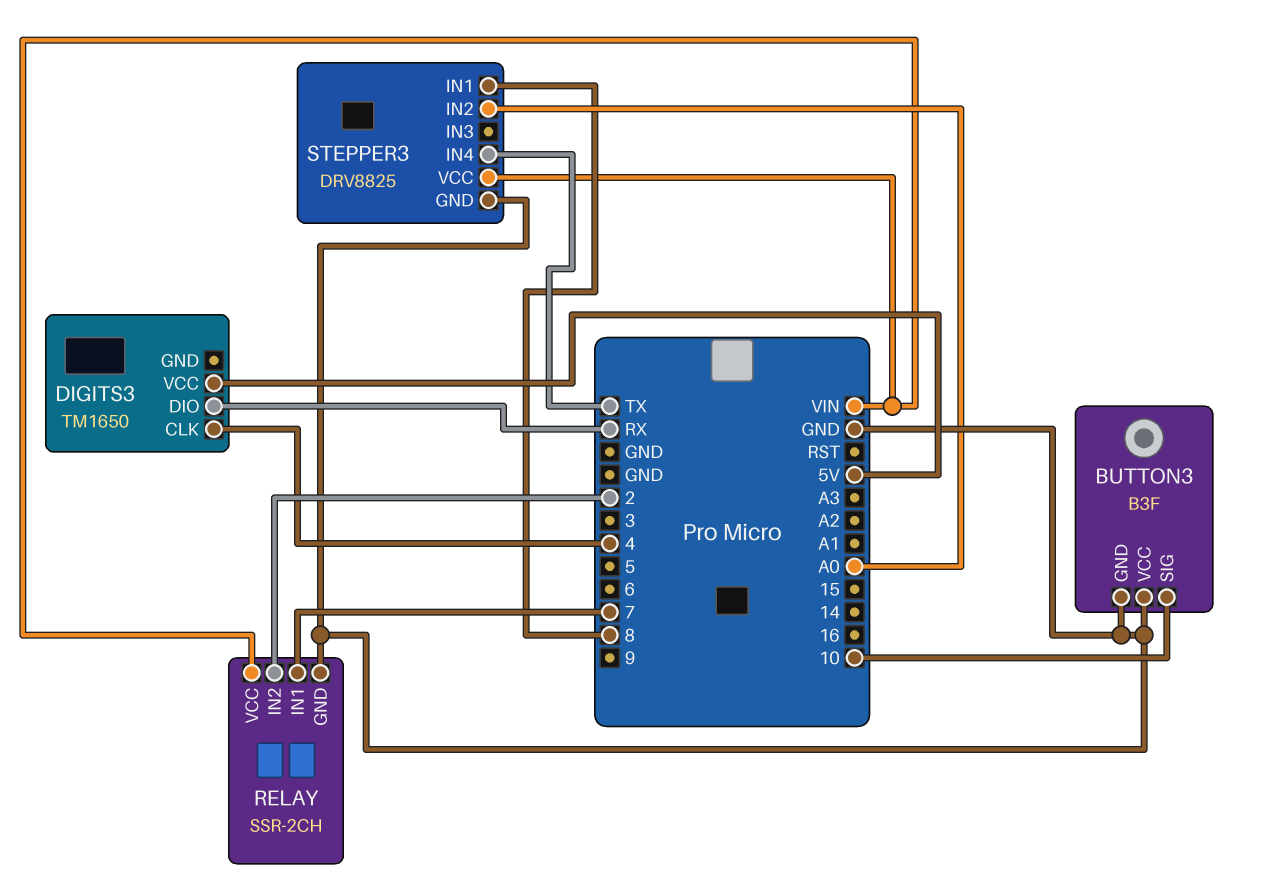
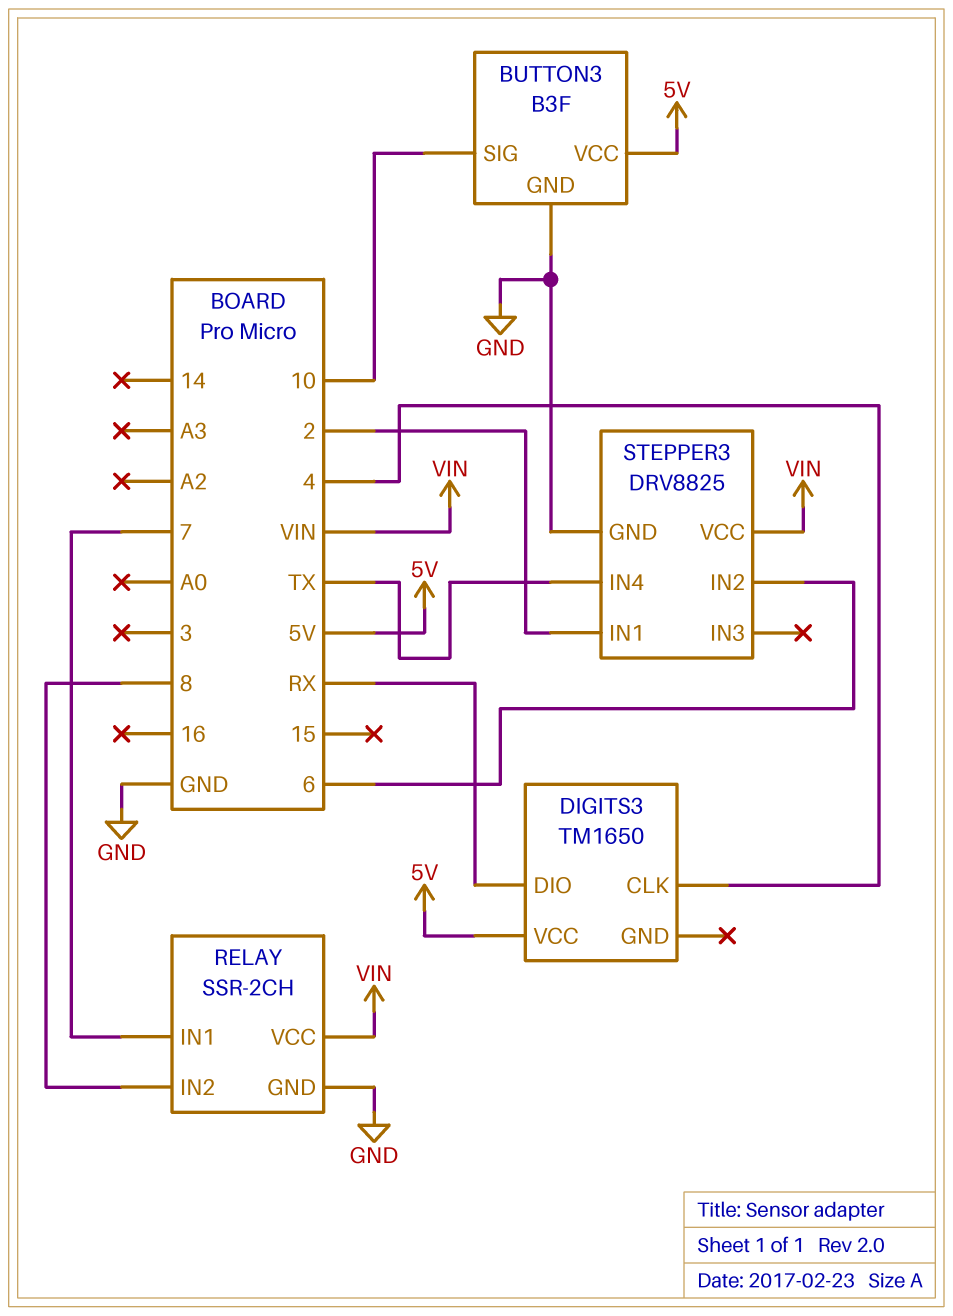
BUTTON3 pin VCC: GND -> 5V
RELAY pin IN2: 2 -> 8
STEPPER3 pin IN1: 8 -> 2
STEPPER3 pin IN2: A0 -> 6

